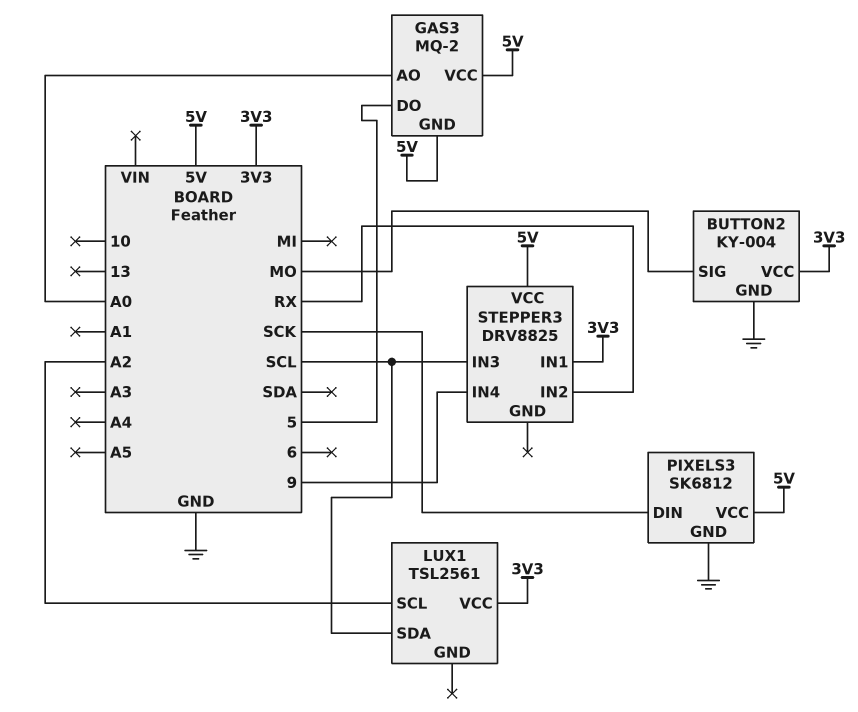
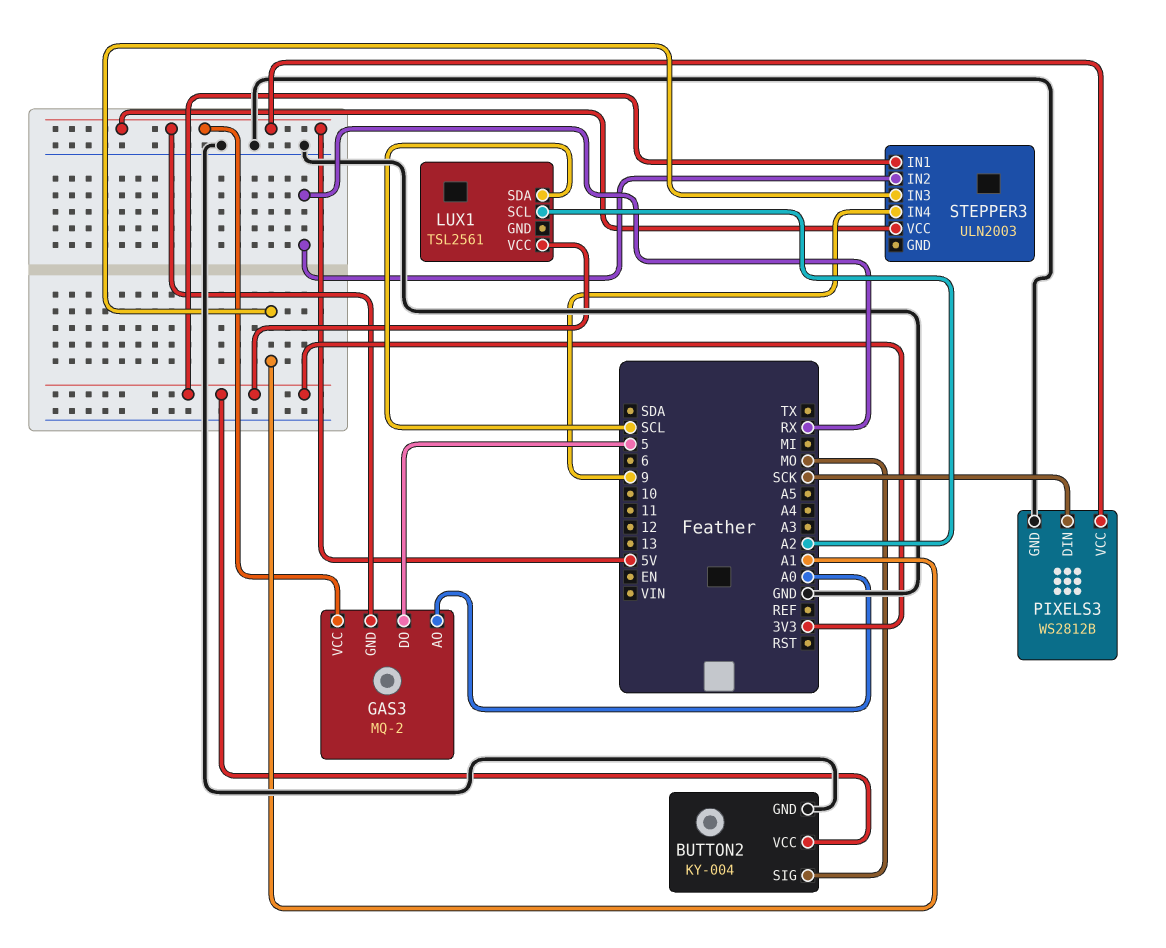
PIXELS3: SK6812 -> WS2812B
STEPPER3: DRV8825 -> ULN2003
STEPPER3 pin IN3: SCL -> A1

